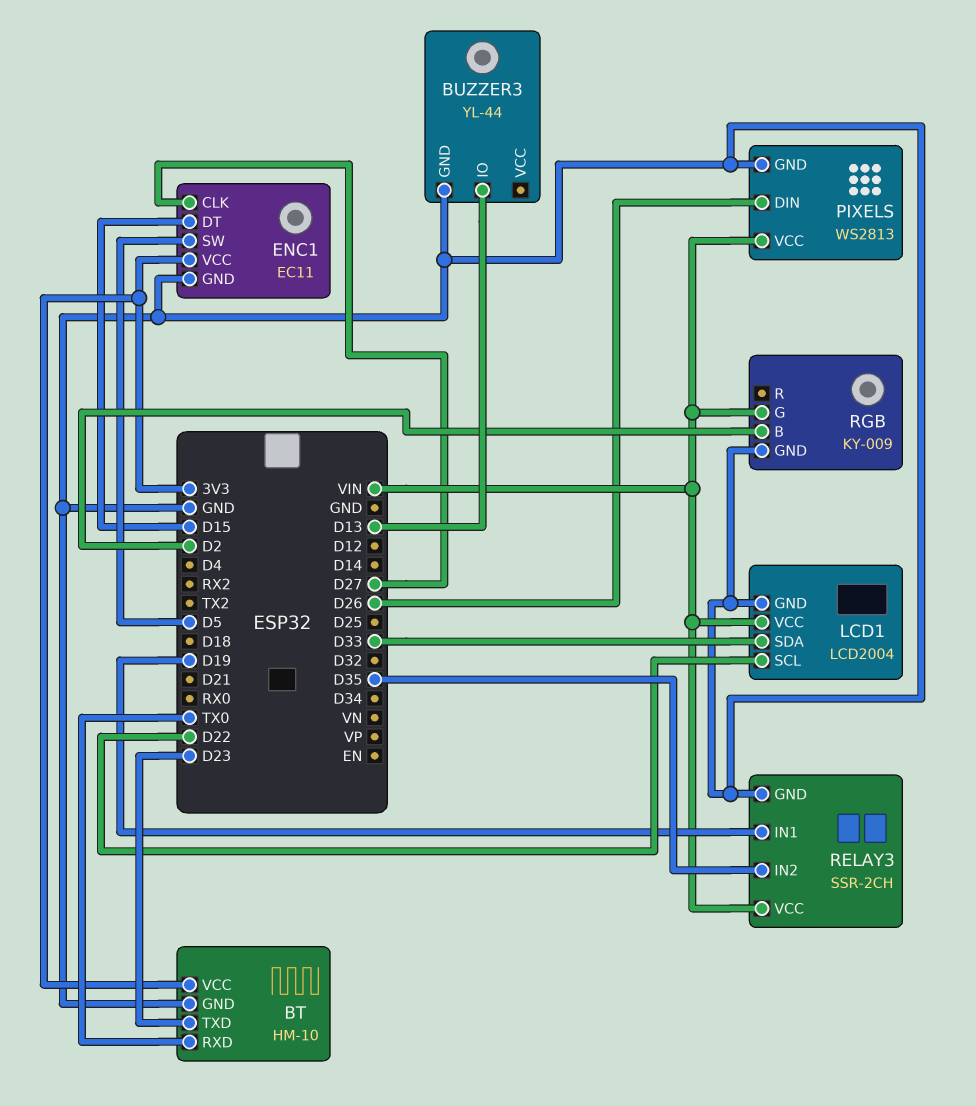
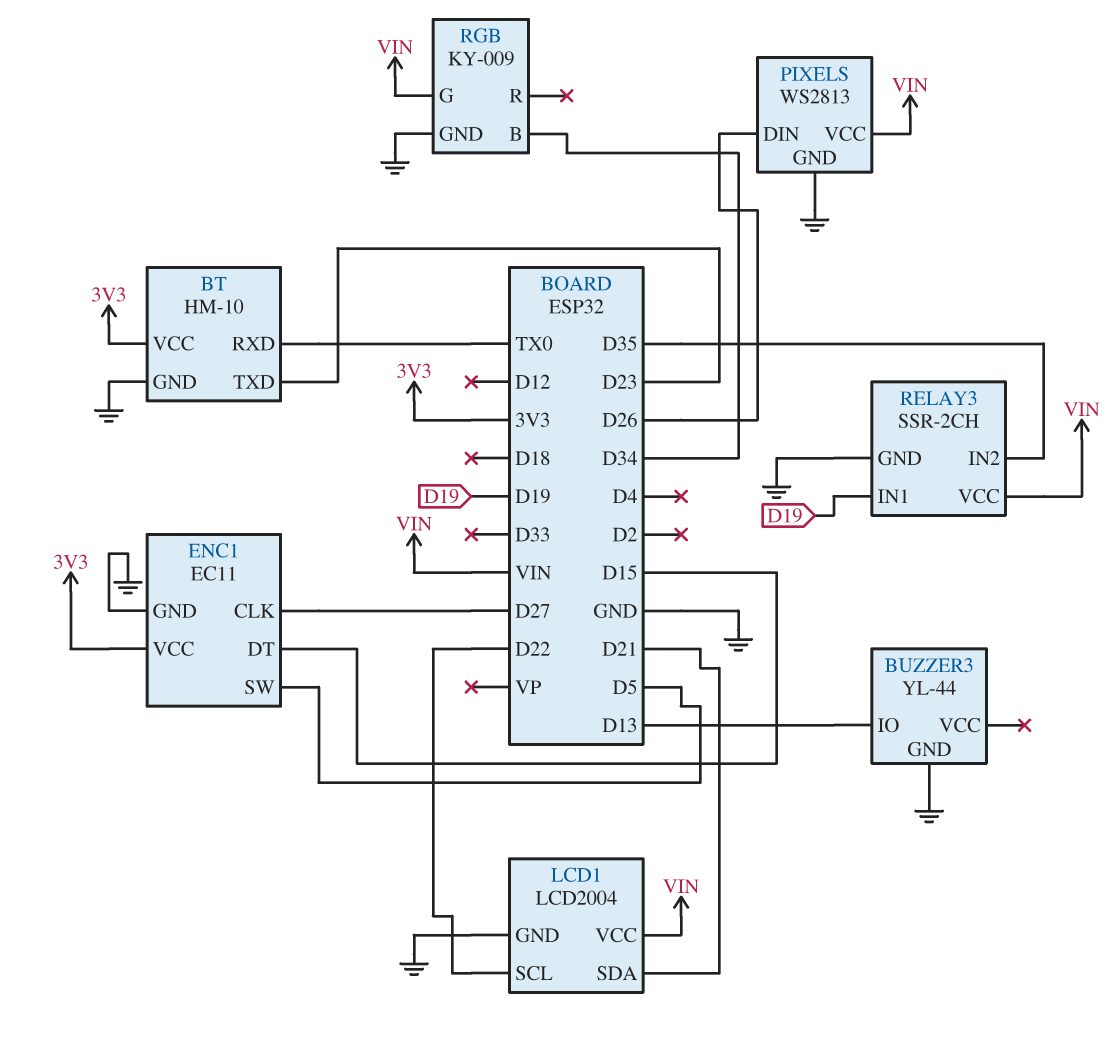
LCD1 pin SDA: D33 -> D21
RGB pin B: D2 -> D34

